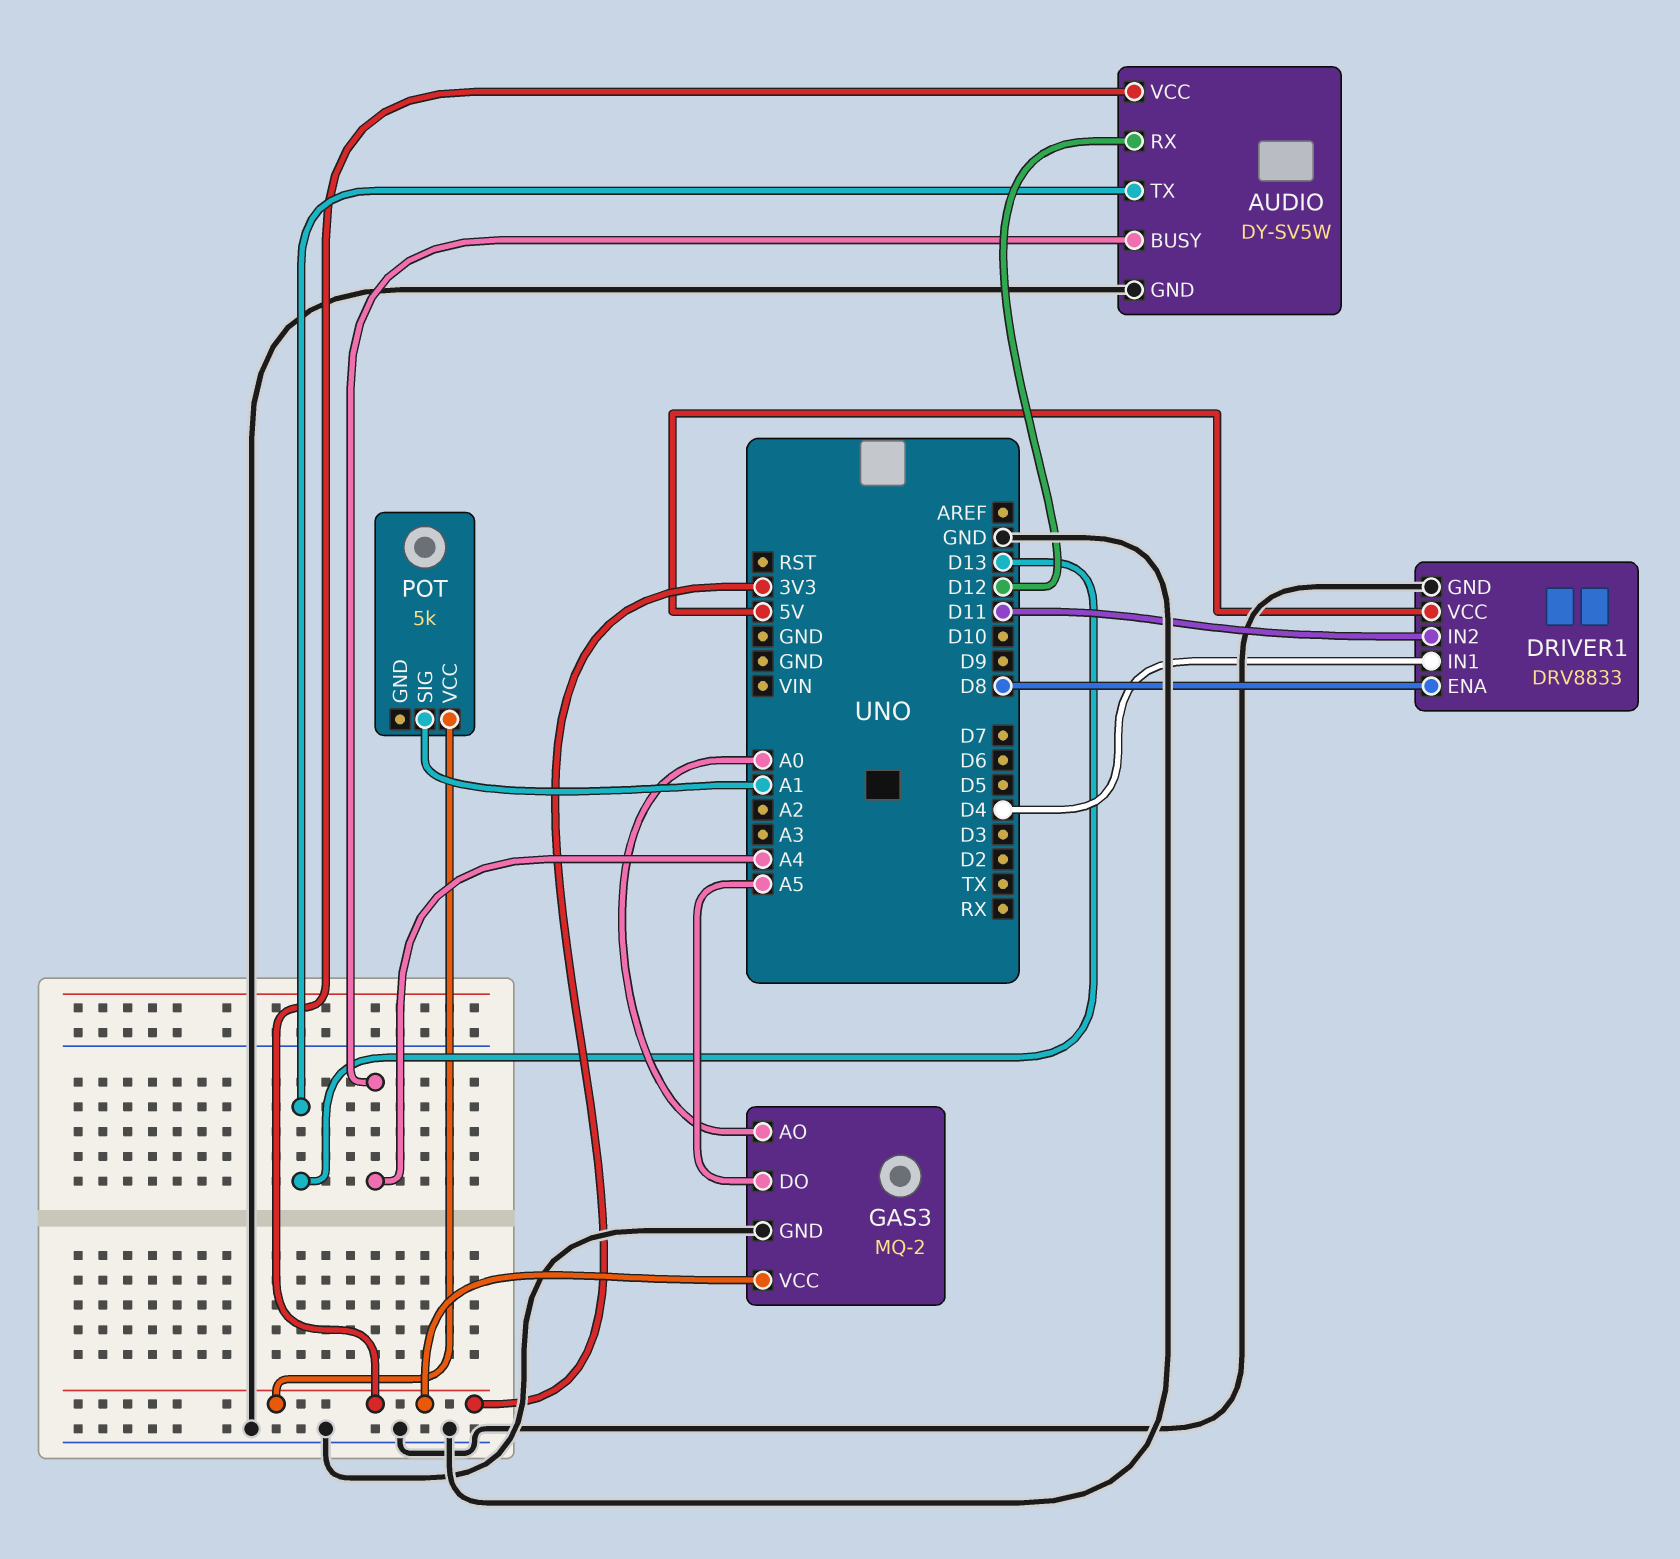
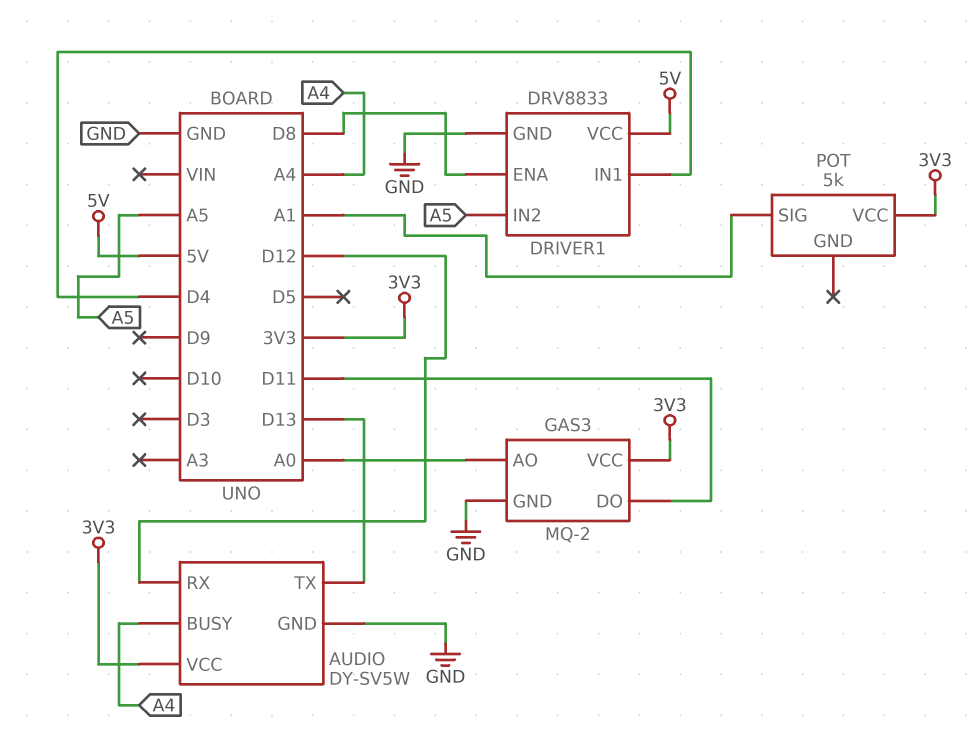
DRIVER1 pin IN2: D11 -> A5
GAS3 pin DO: A5 -> D11

